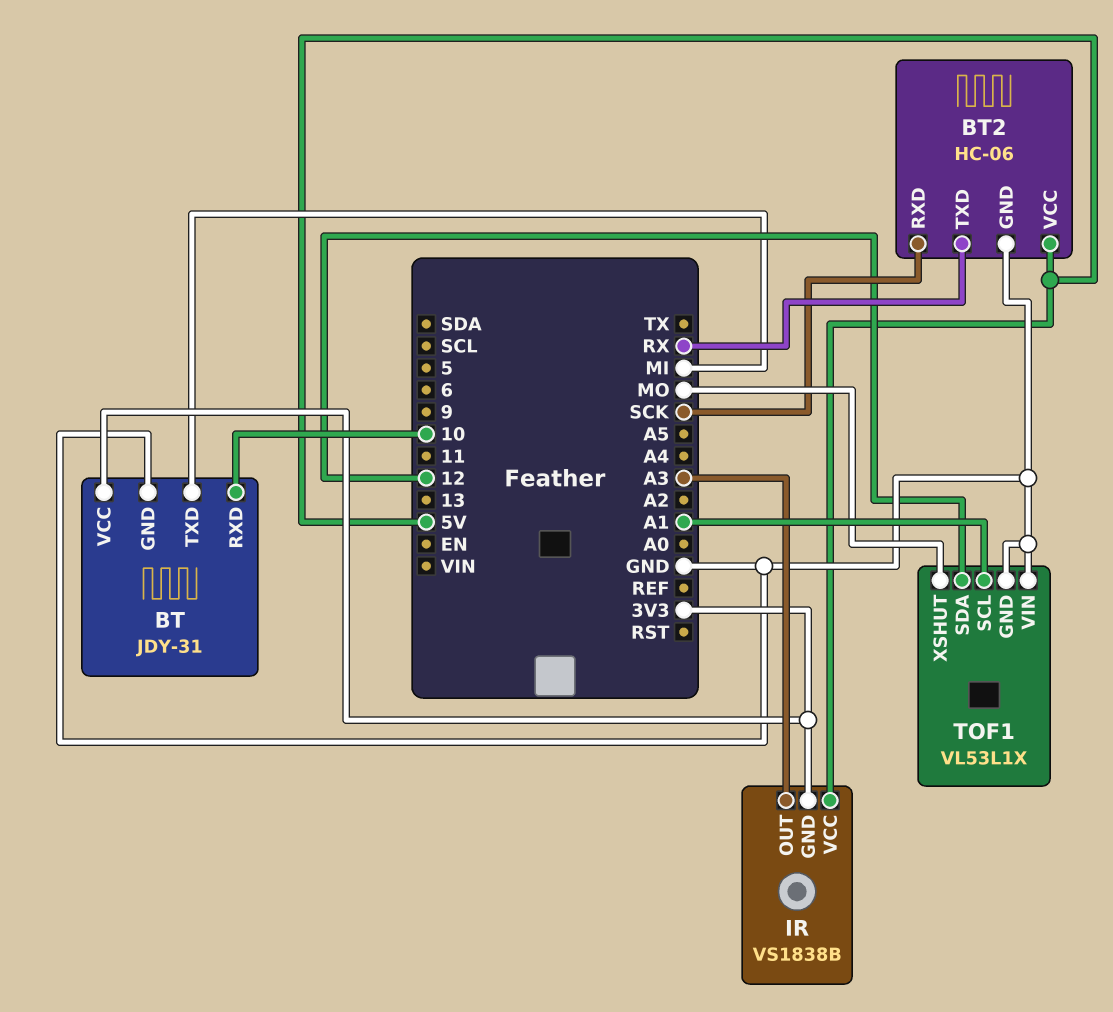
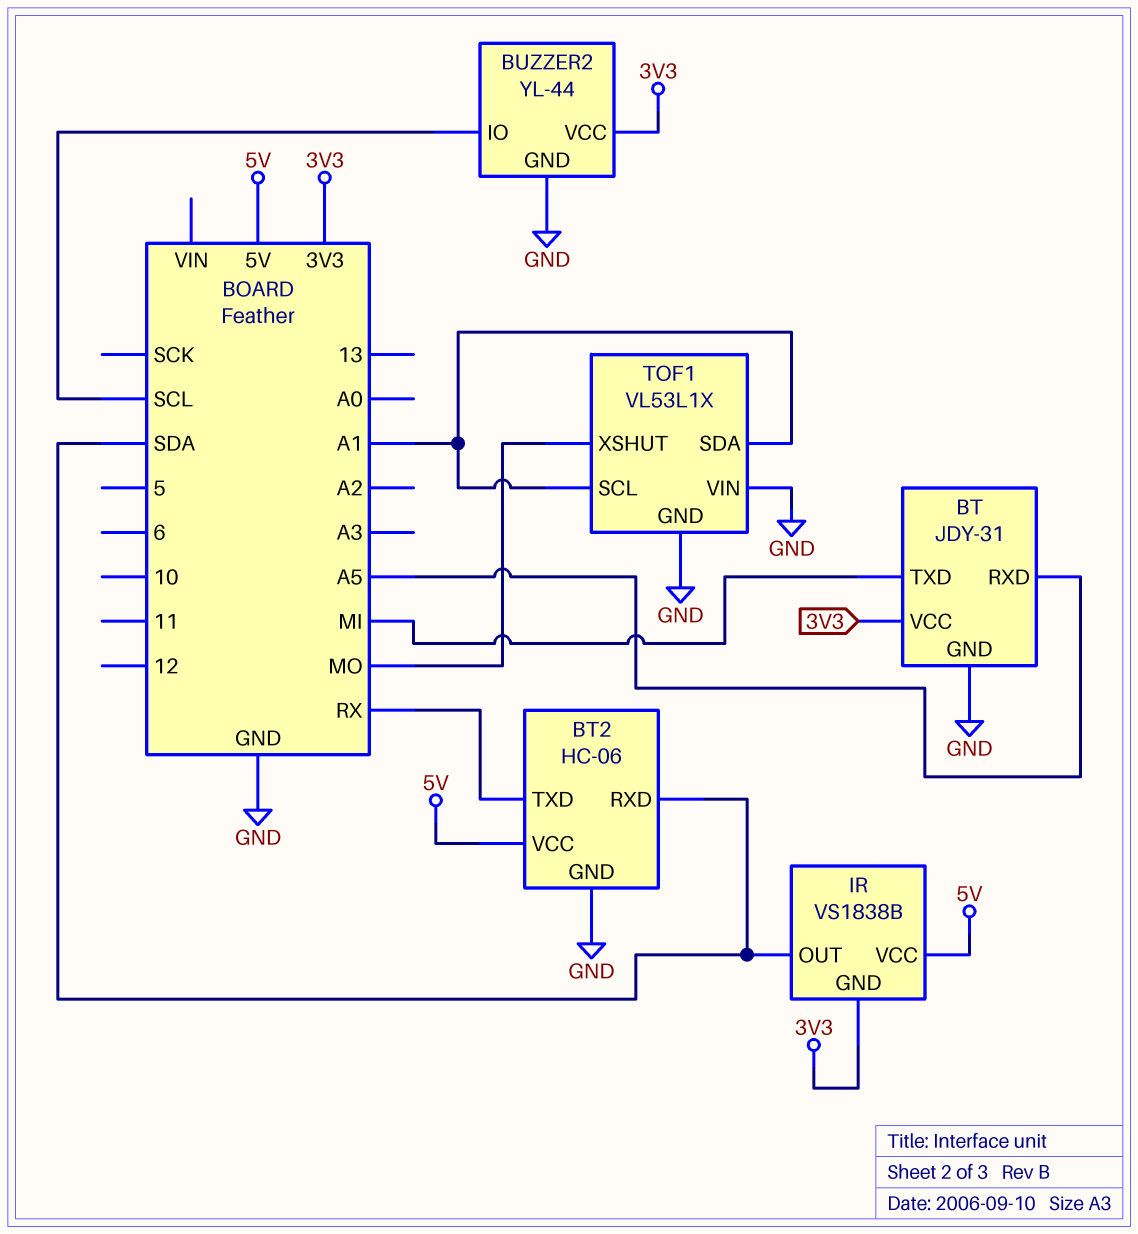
BT pin RXD: 10 -> A5
BT2 pin RXD: SCK -> SDA
BUZZER2: none -> YL-44
BUZZER2 pin GND: none -> GND
BUZZER2 pin IO: none -> SCL
BUZZER2 pin VCC: none -> 3V3
IR pin OUT: A3 -> SDA
TOF1 pin SDA: 12 -> A1

